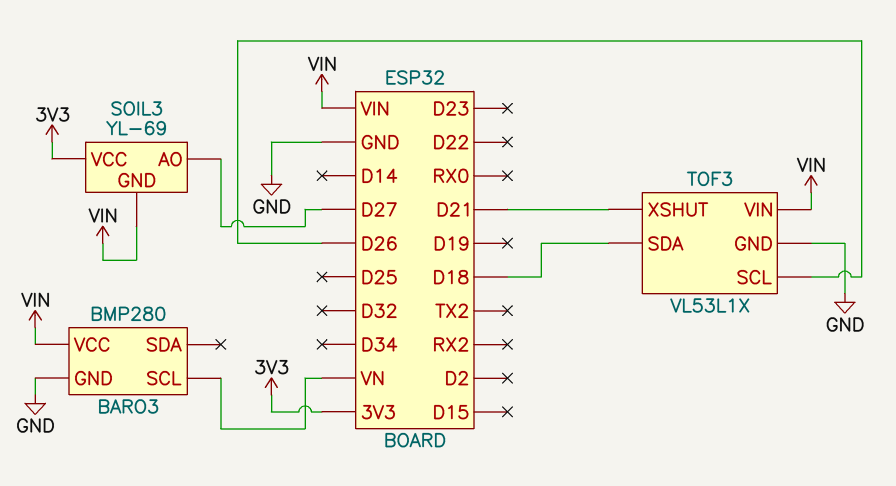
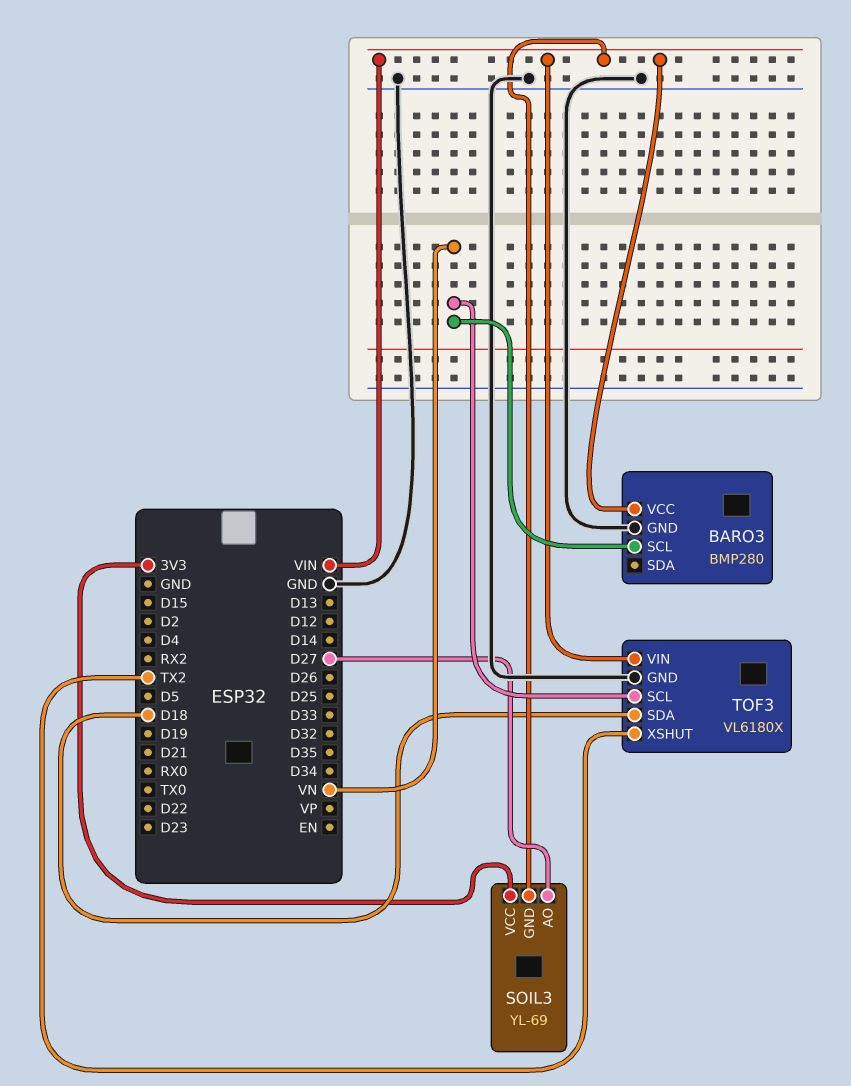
TOF3: VL53L1X -> VL6180X
TOF3 pin SCL: D26 -> VN
TOF3 pin XSHUT: D21 -> TX2

